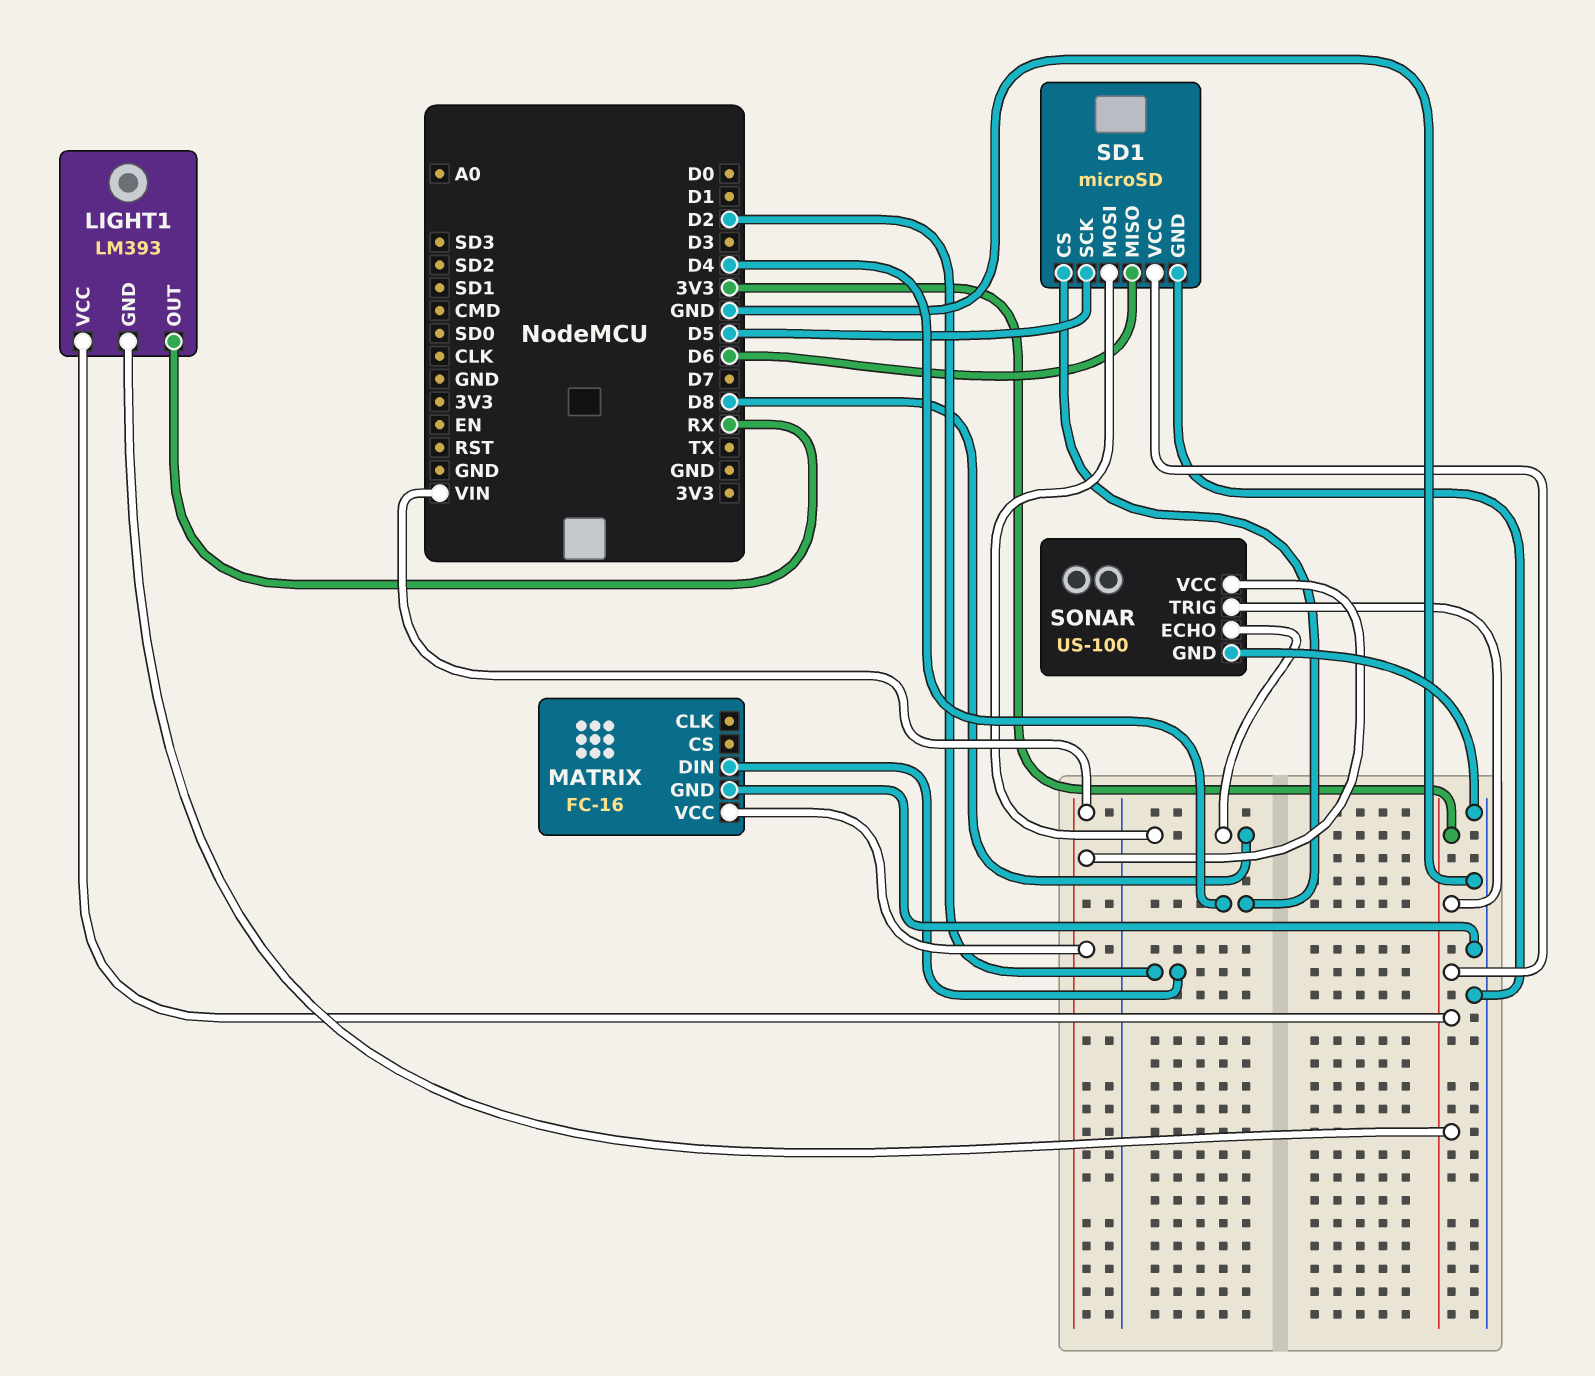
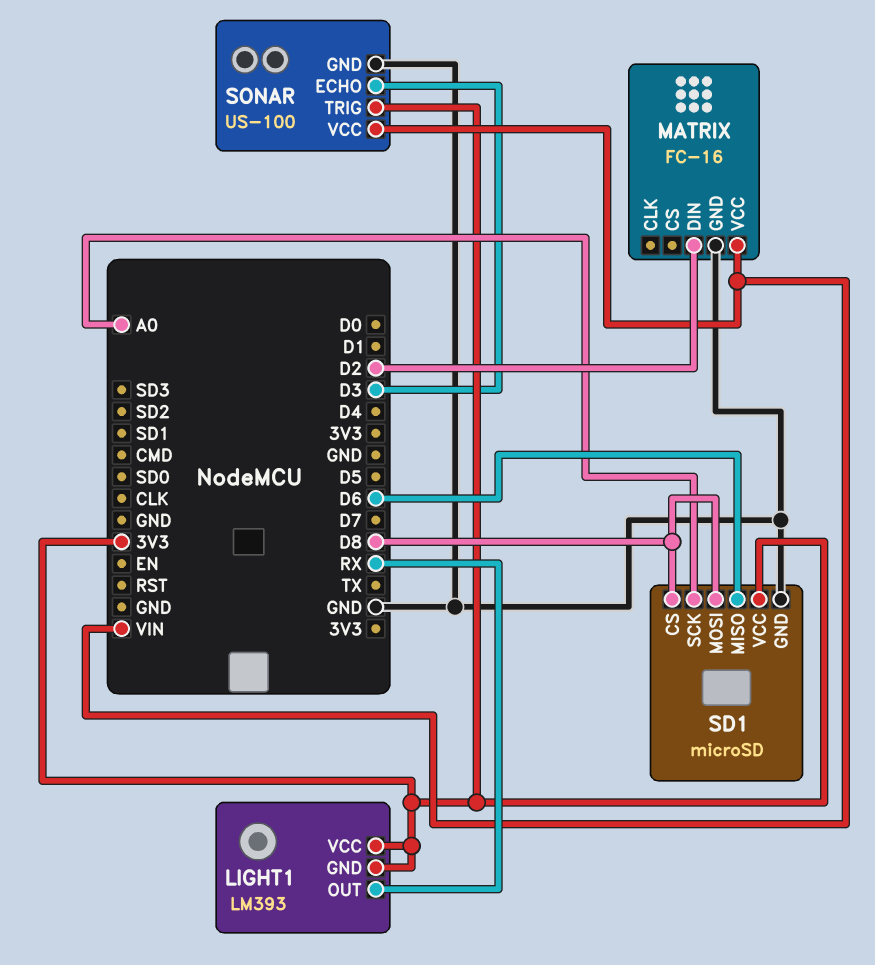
SD1 pin CS: D4 -> D8
SD1 pin SCK: D5 -> A0
SONAR pin ECHO: D8 -> D3

